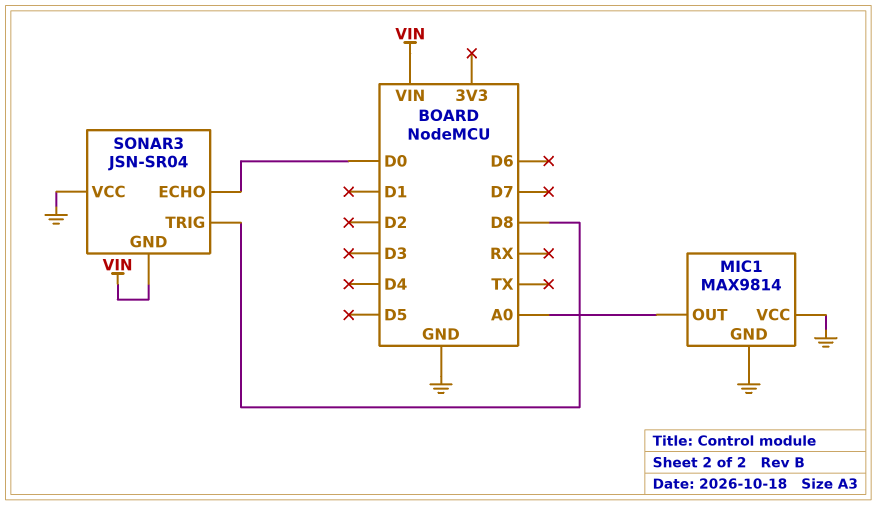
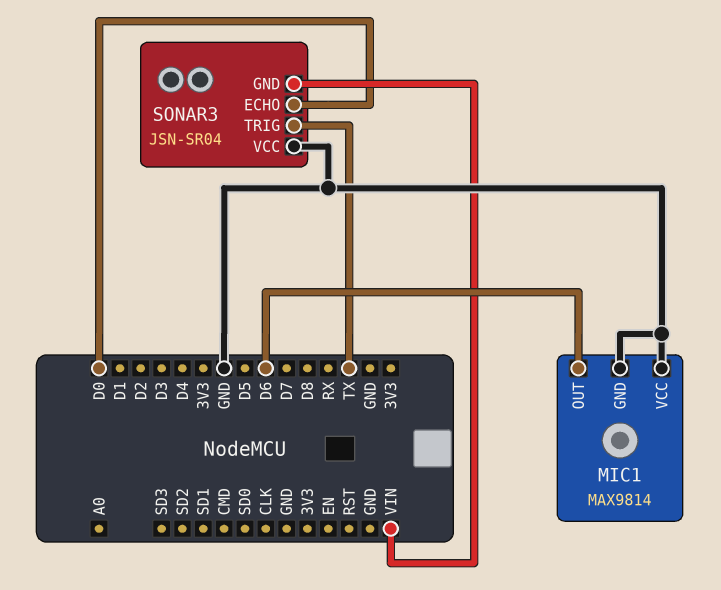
MIC1 pin OUT: A0 -> D6
SONAR3 pin TRIG: D8 -> TX

